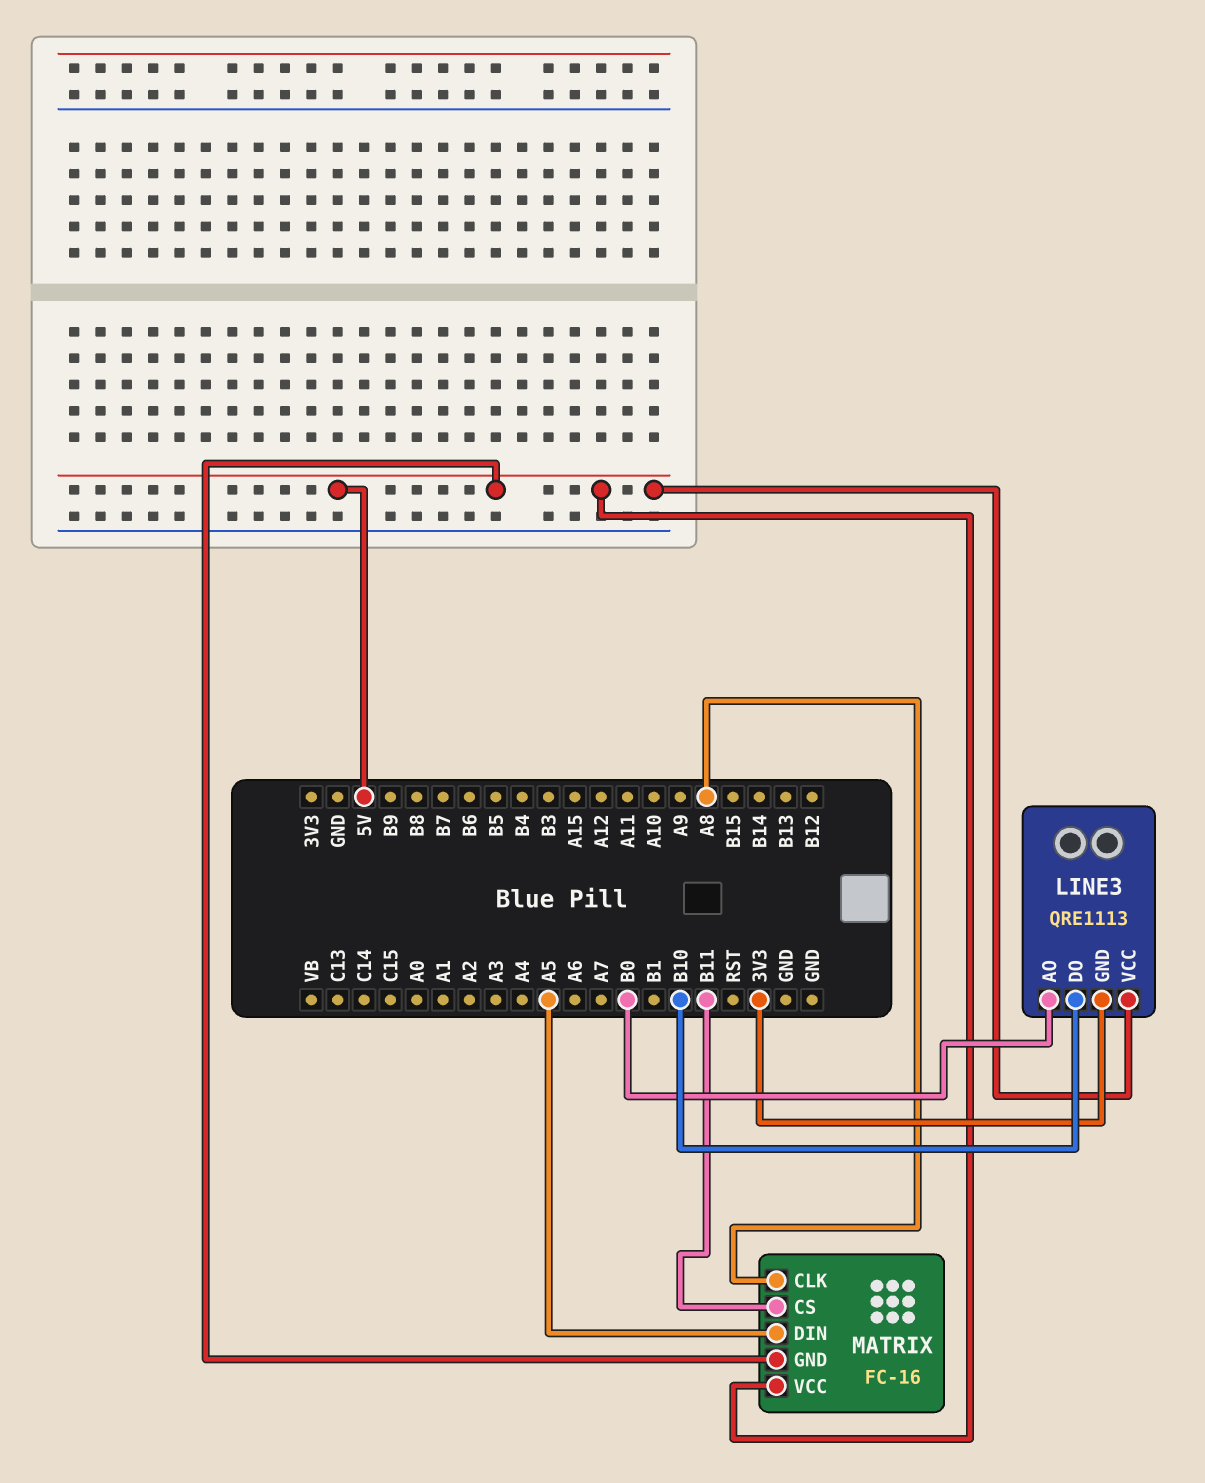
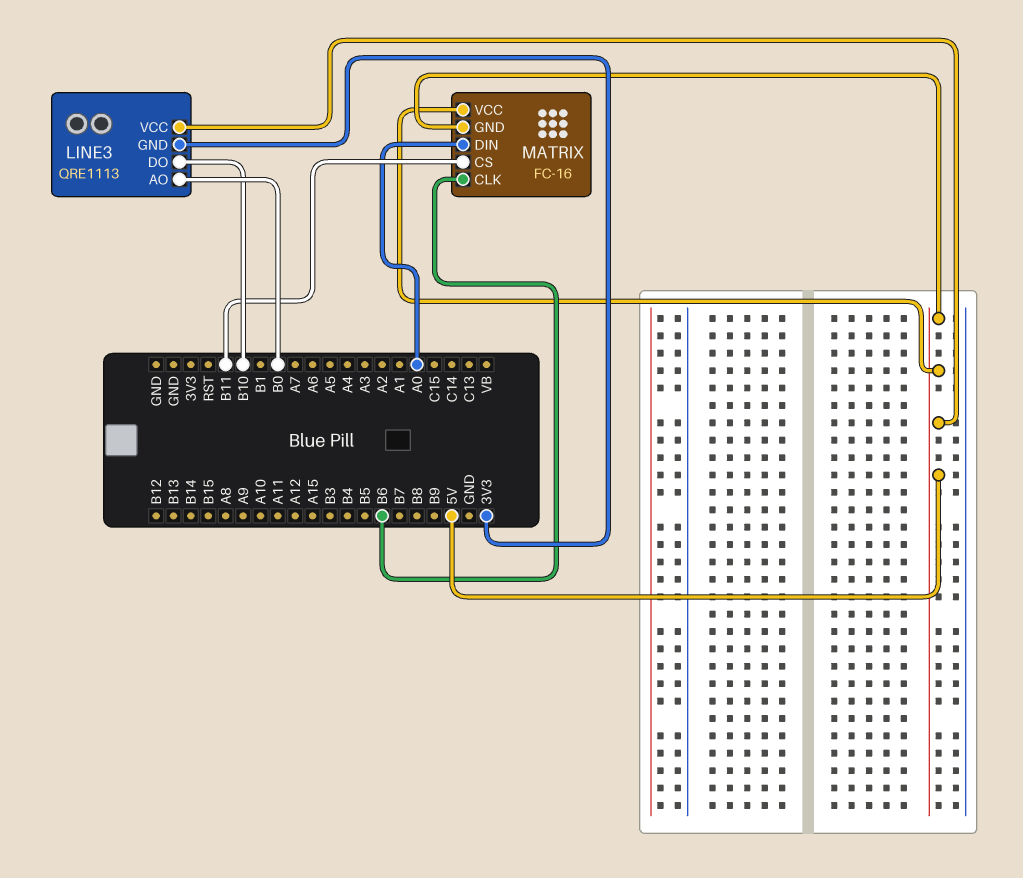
MATRIX pin CLK: A8 -> B6
MATRIX pin DIN: A5 -> A0

